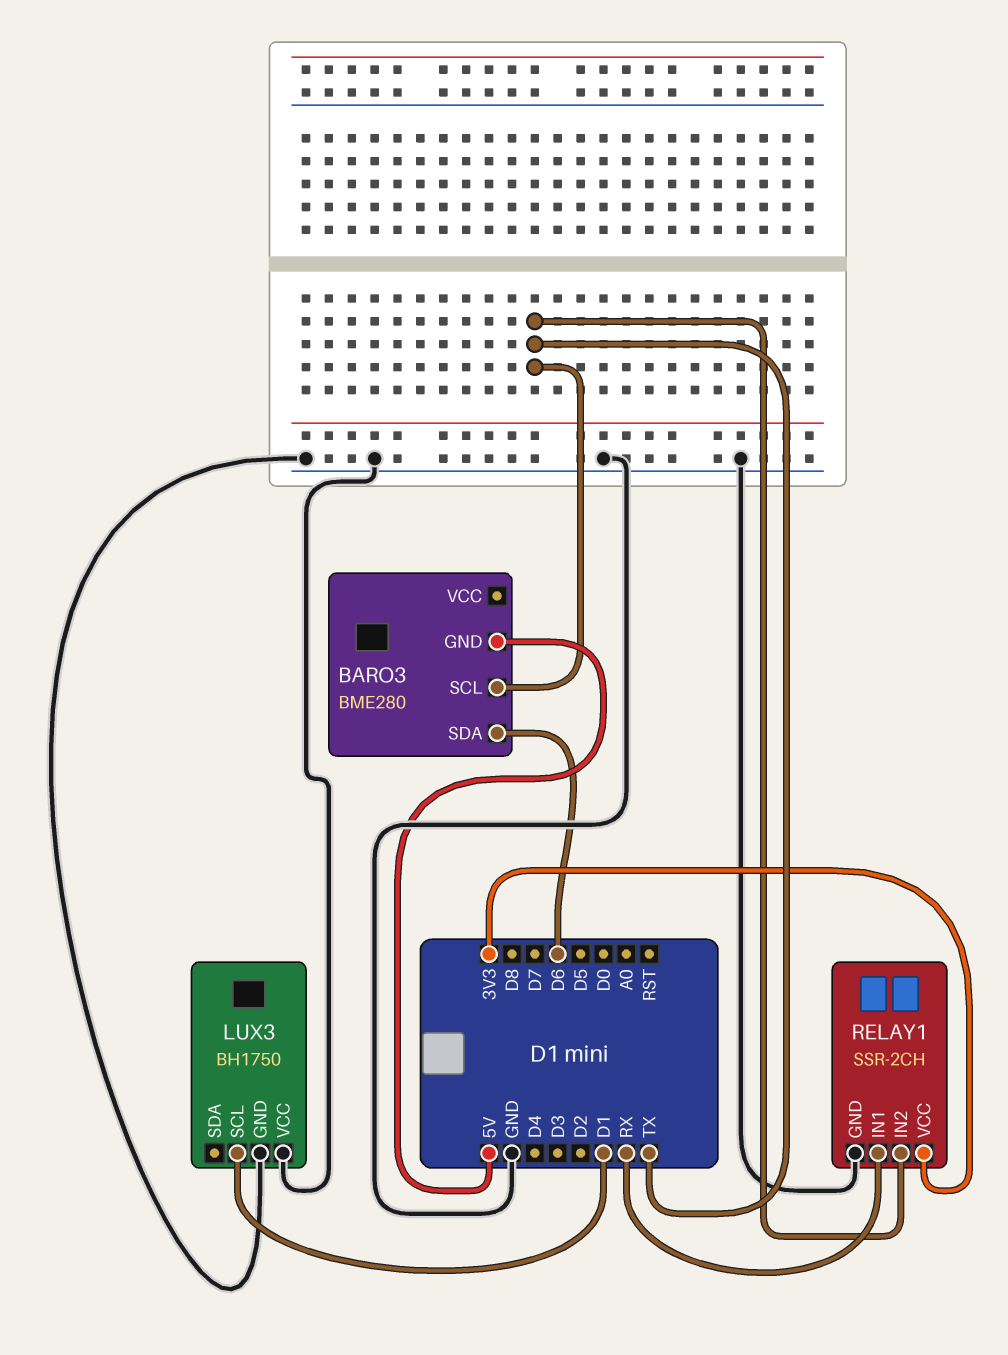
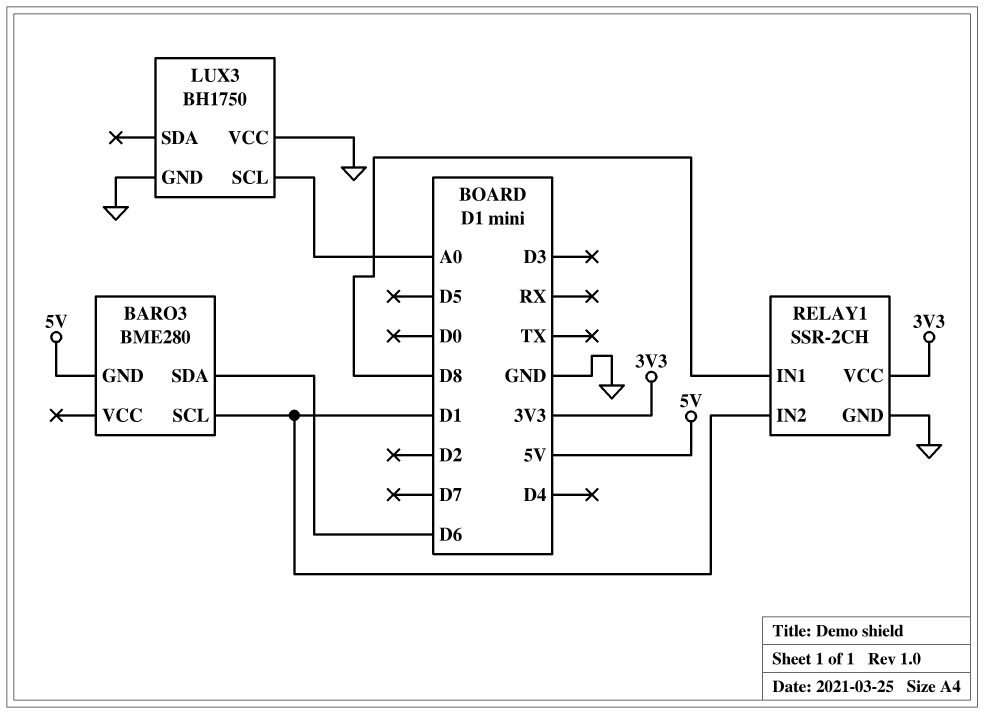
BARO3 pin SCL: TX -> D1
LUX3 pin SCL: D1 -> A0
RELAY1 pin IN1: RX -> D8
RELAY1 pin IN2: TX -> D1

